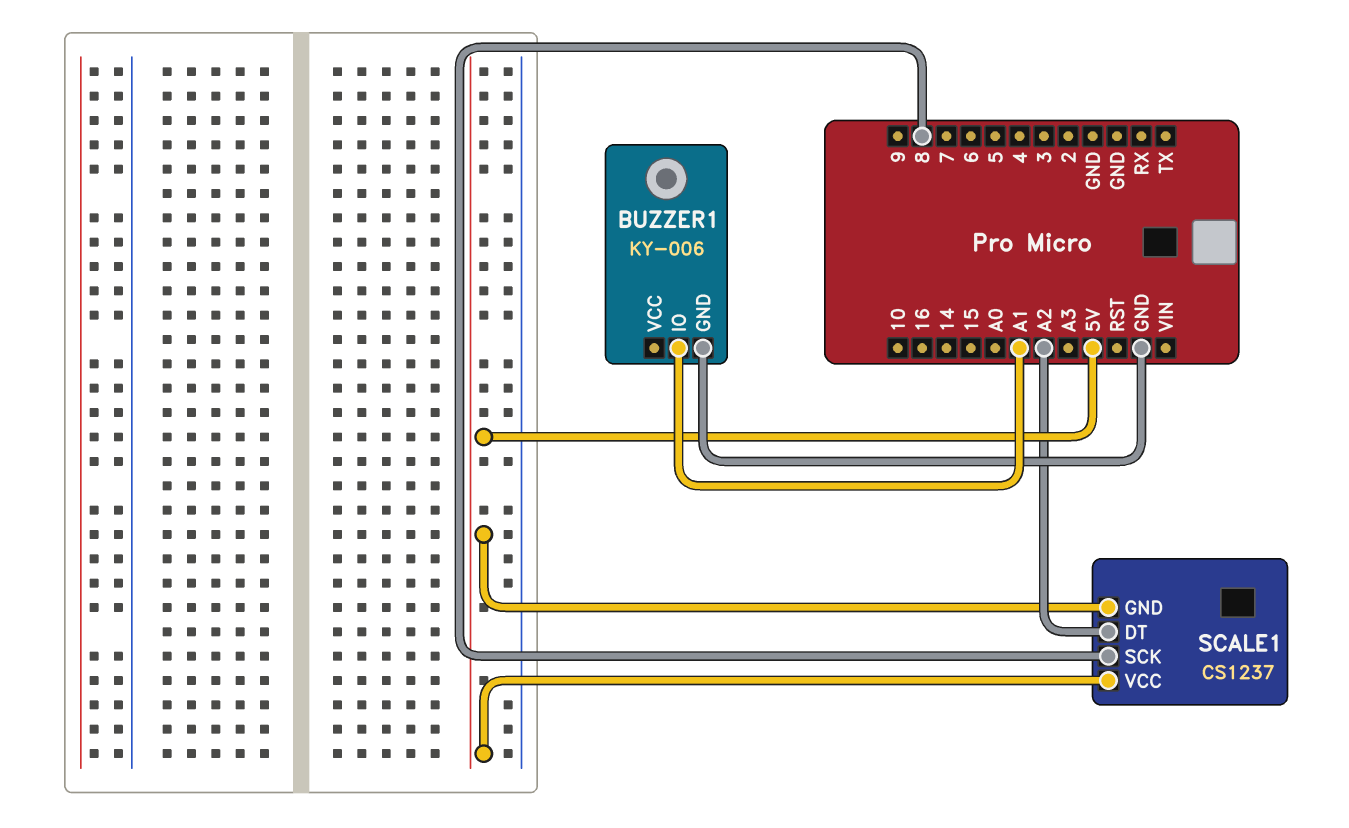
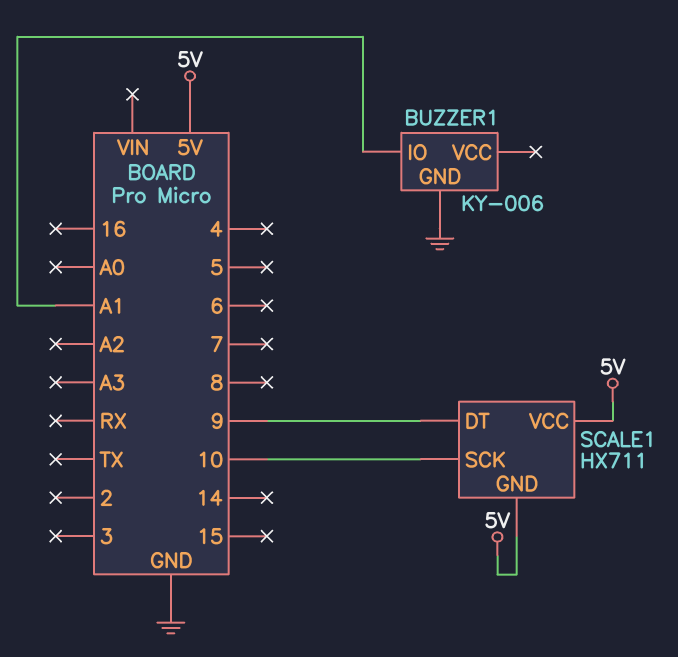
SCALE1: CS1237 -> HX711
SCALE1 pin DT: A2 -> 9
SCALE1 pin SCK: 8 -> 10

